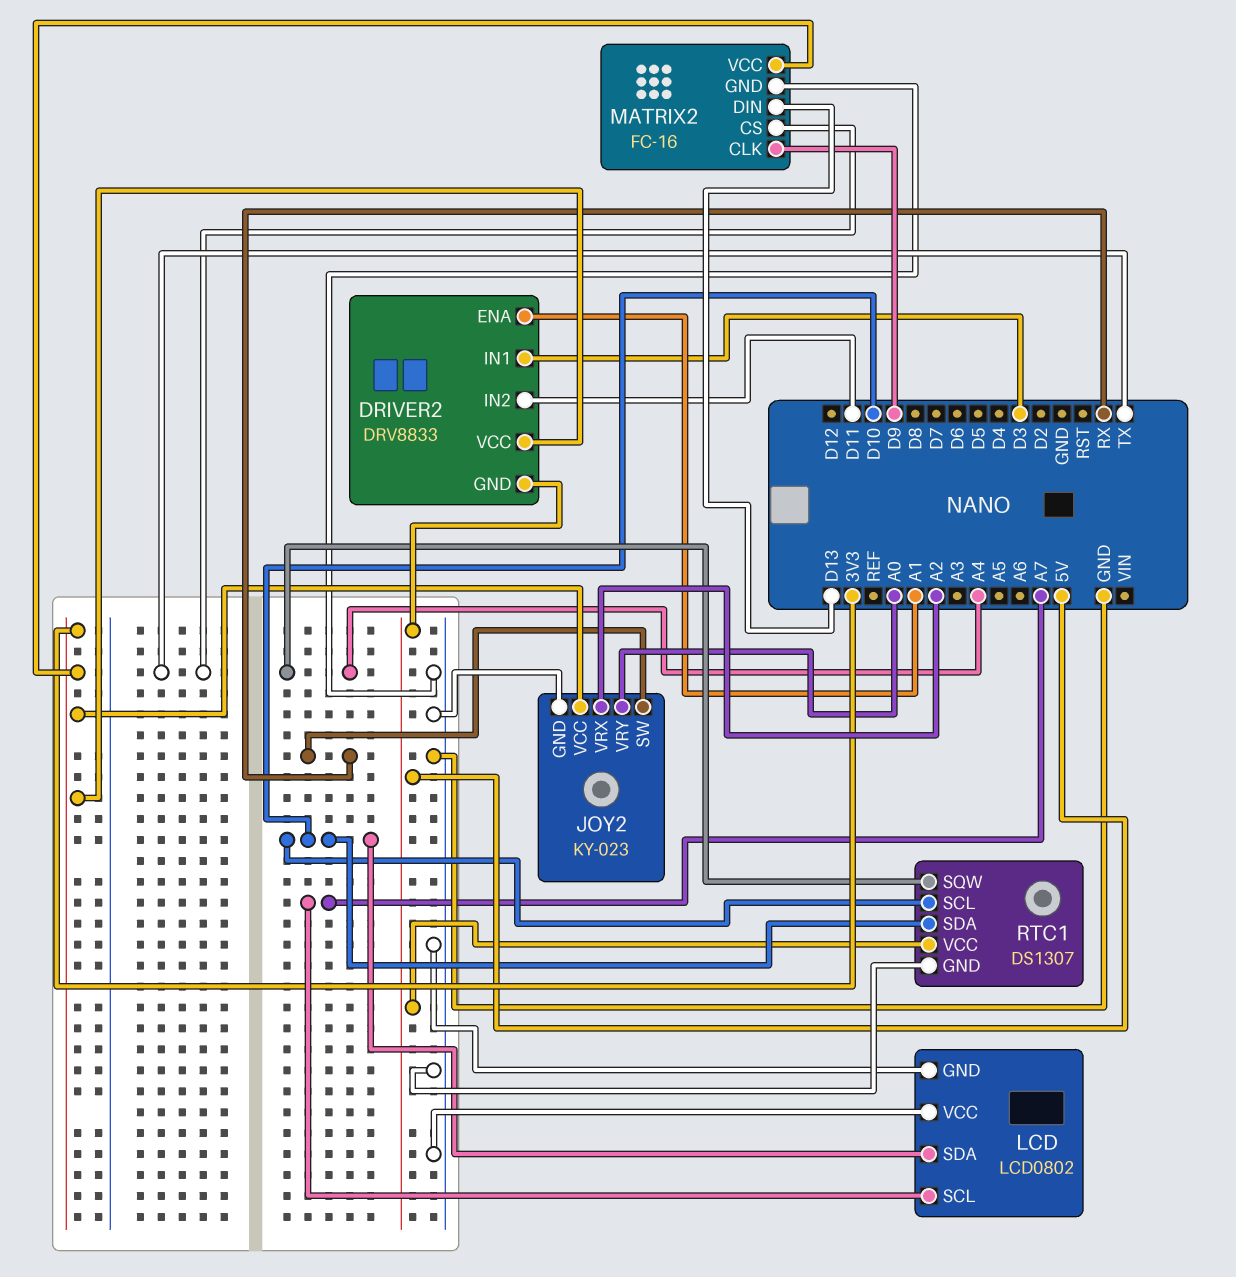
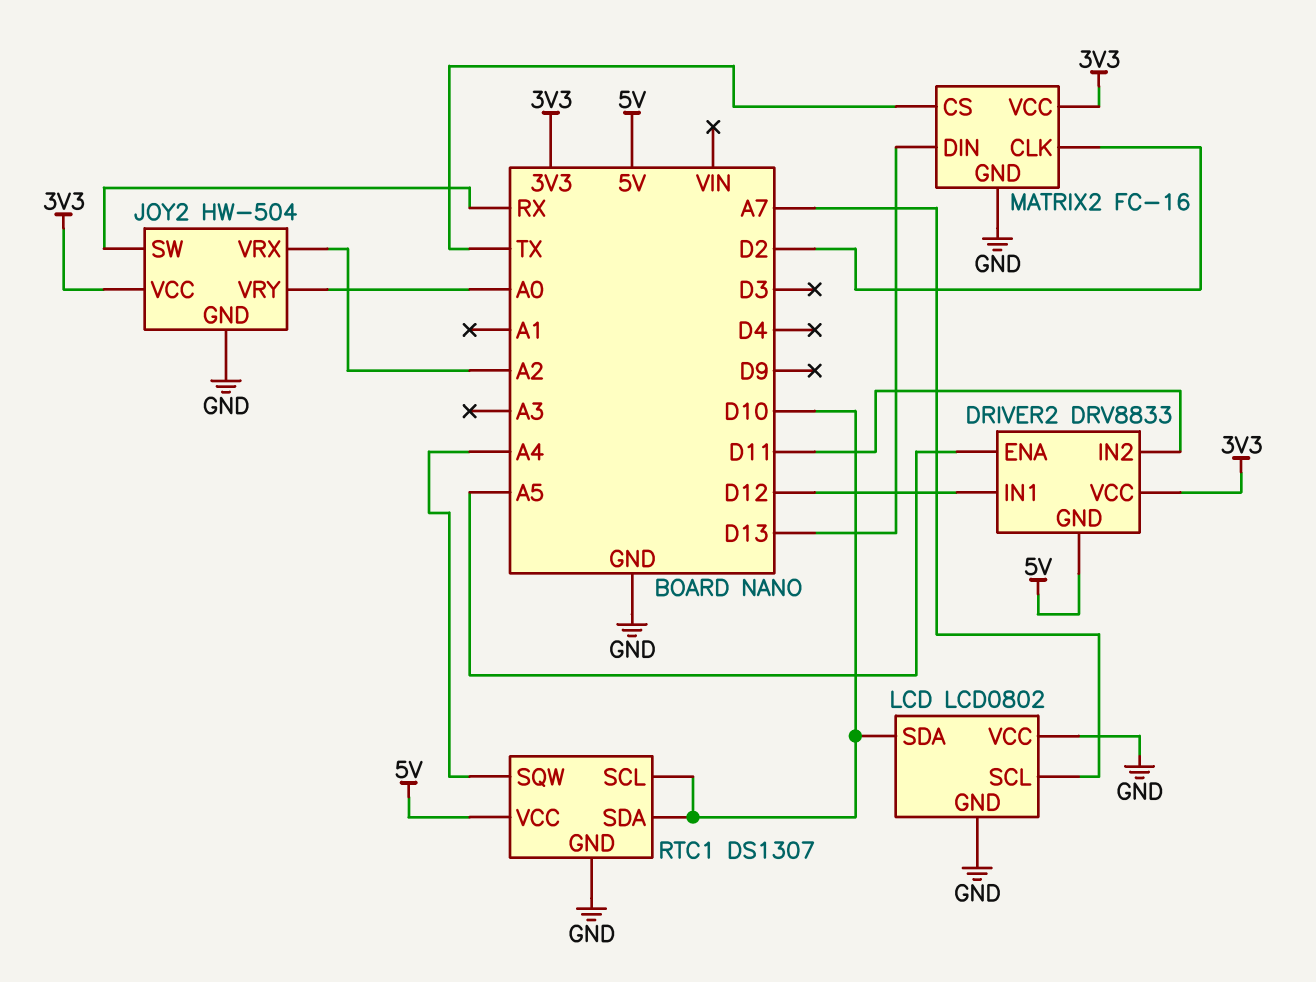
DRIVER2 pin ENA: A1 -> A5
DRIVER2 pin IN1: D3 -> D12
JOY2: KY-023 -> HW-504
MATRIX2 pin CLK: D9 -> D2

